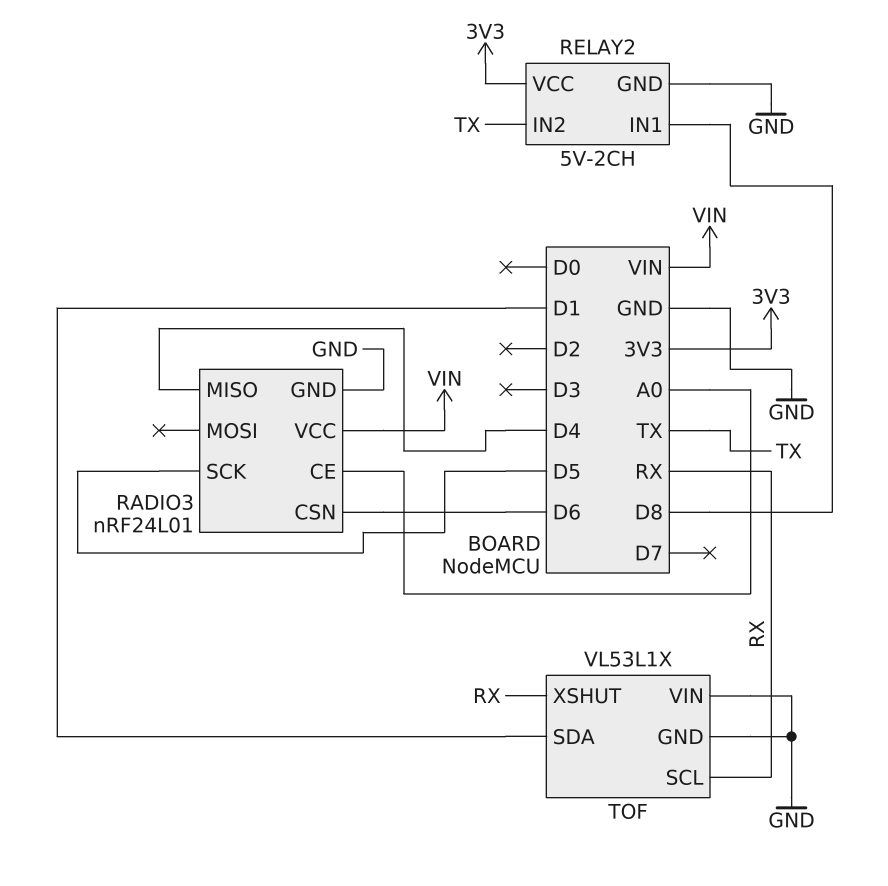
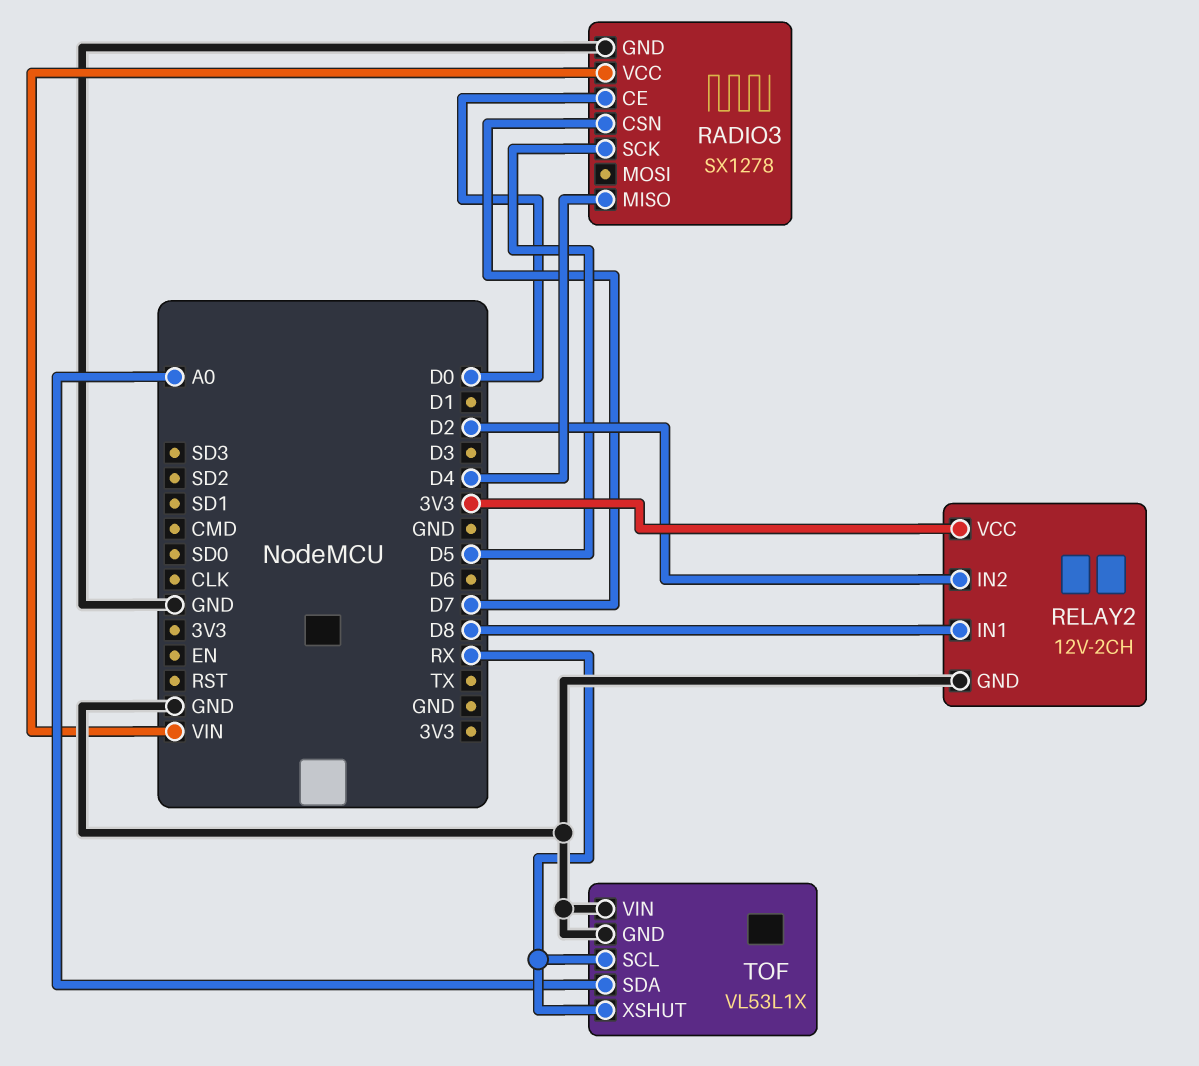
RADIO3: nRF24L01 -> SX1278
RADIO3 pin CE: A0 -> D0
RADIO3 pin CSN: D6 -> D7
RELAY2: 5V-2CH -> 12V-2CH
RELAY2 pin IN2: TX -> D2
TOF pin SDA: D1 -> A0

